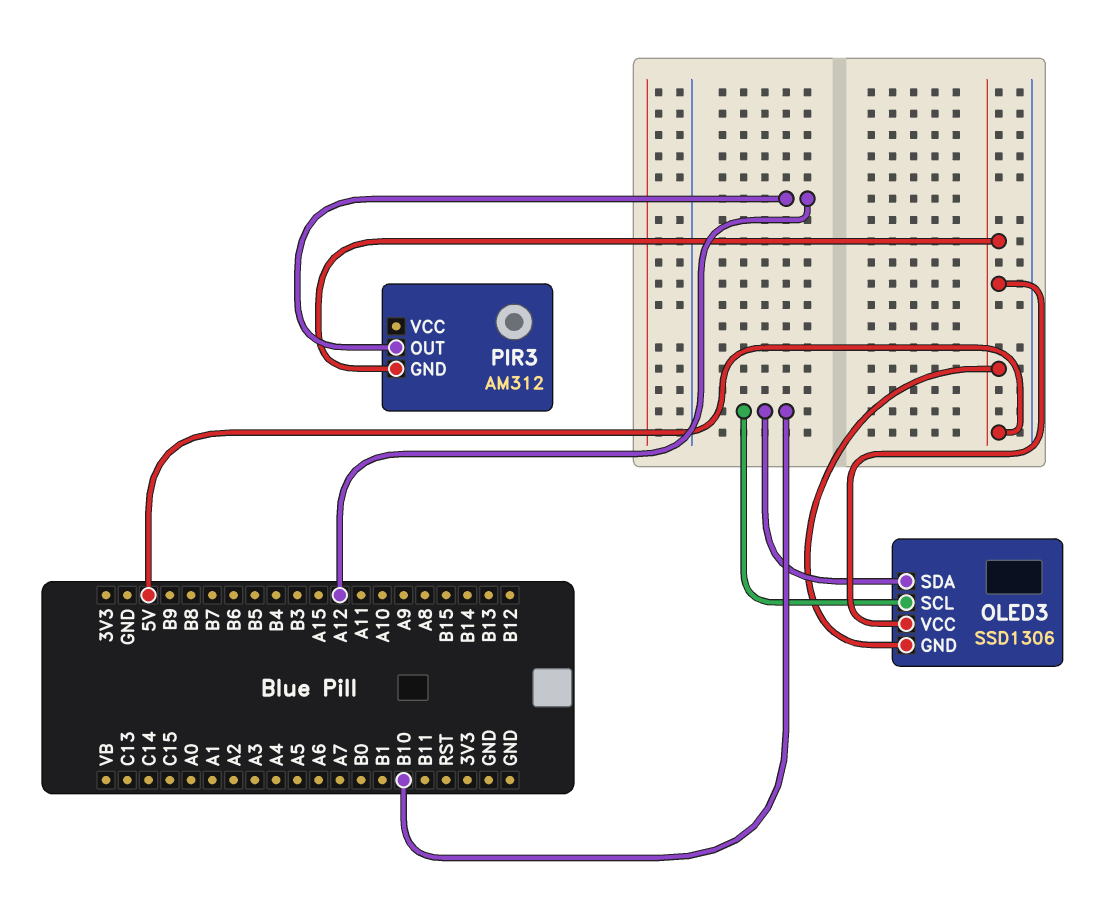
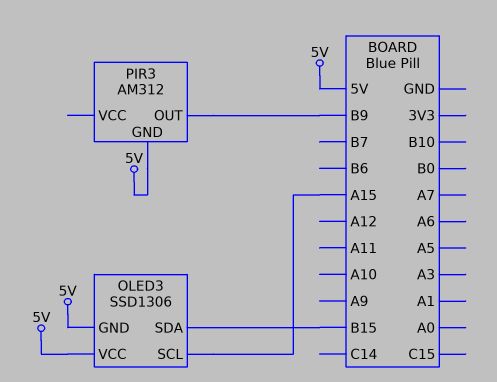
OLED3 pin SCL: B10 -> A15
OLED3 pin SDA: B10 -> B15
PIR3 pin OUT: A12 -> B9

